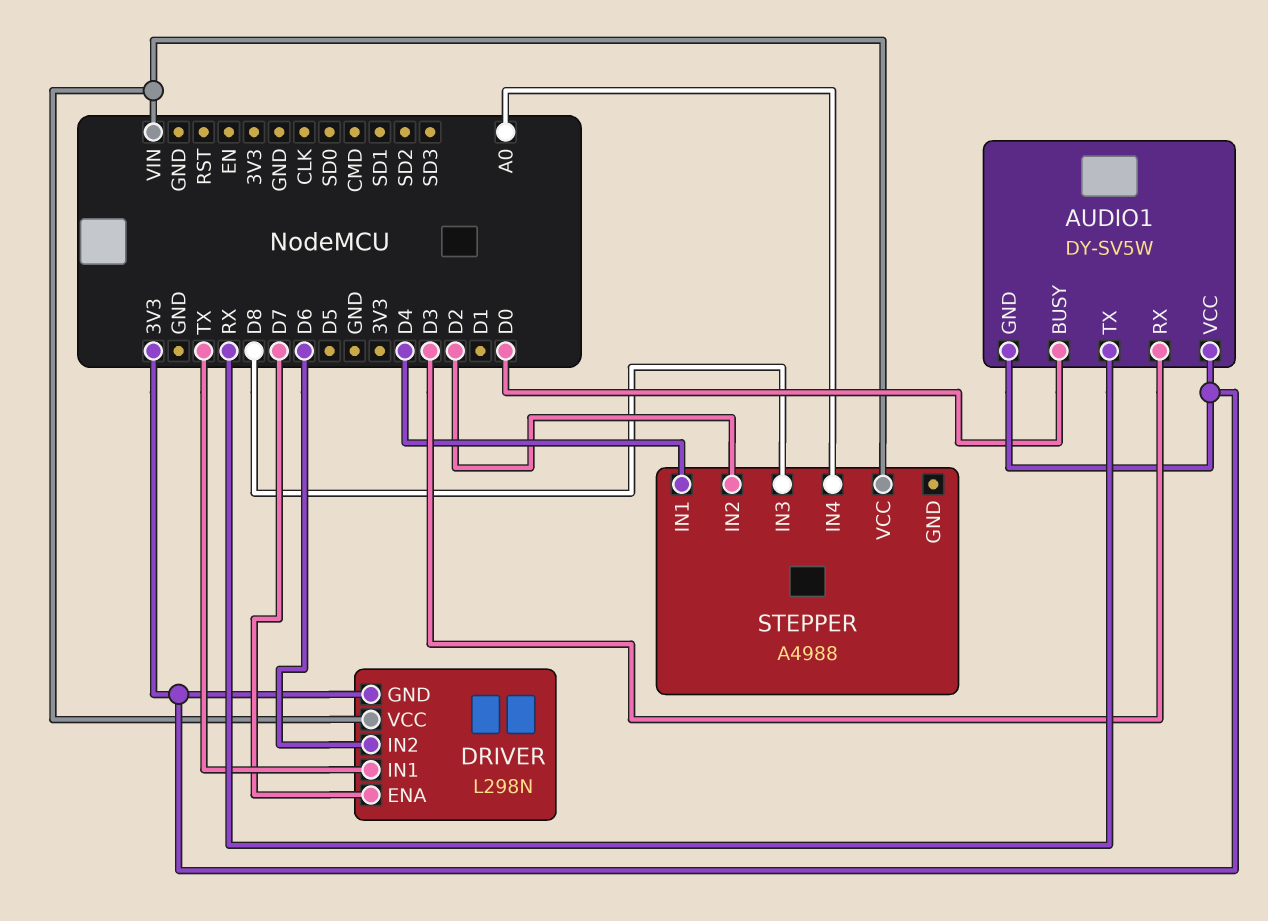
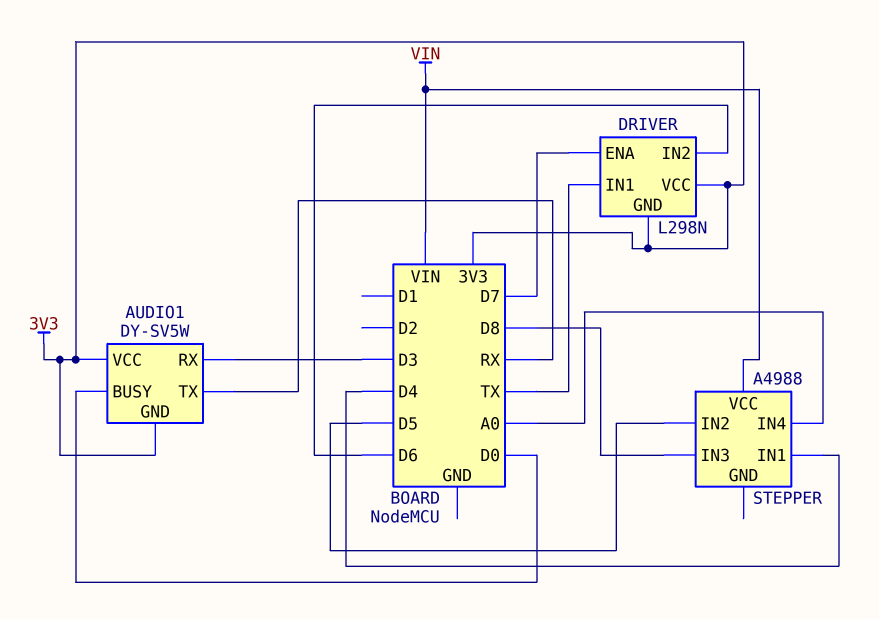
DRIVER pin VCC: VIN -> 3V3
STEPPER pin IN2: D2 -> D5

